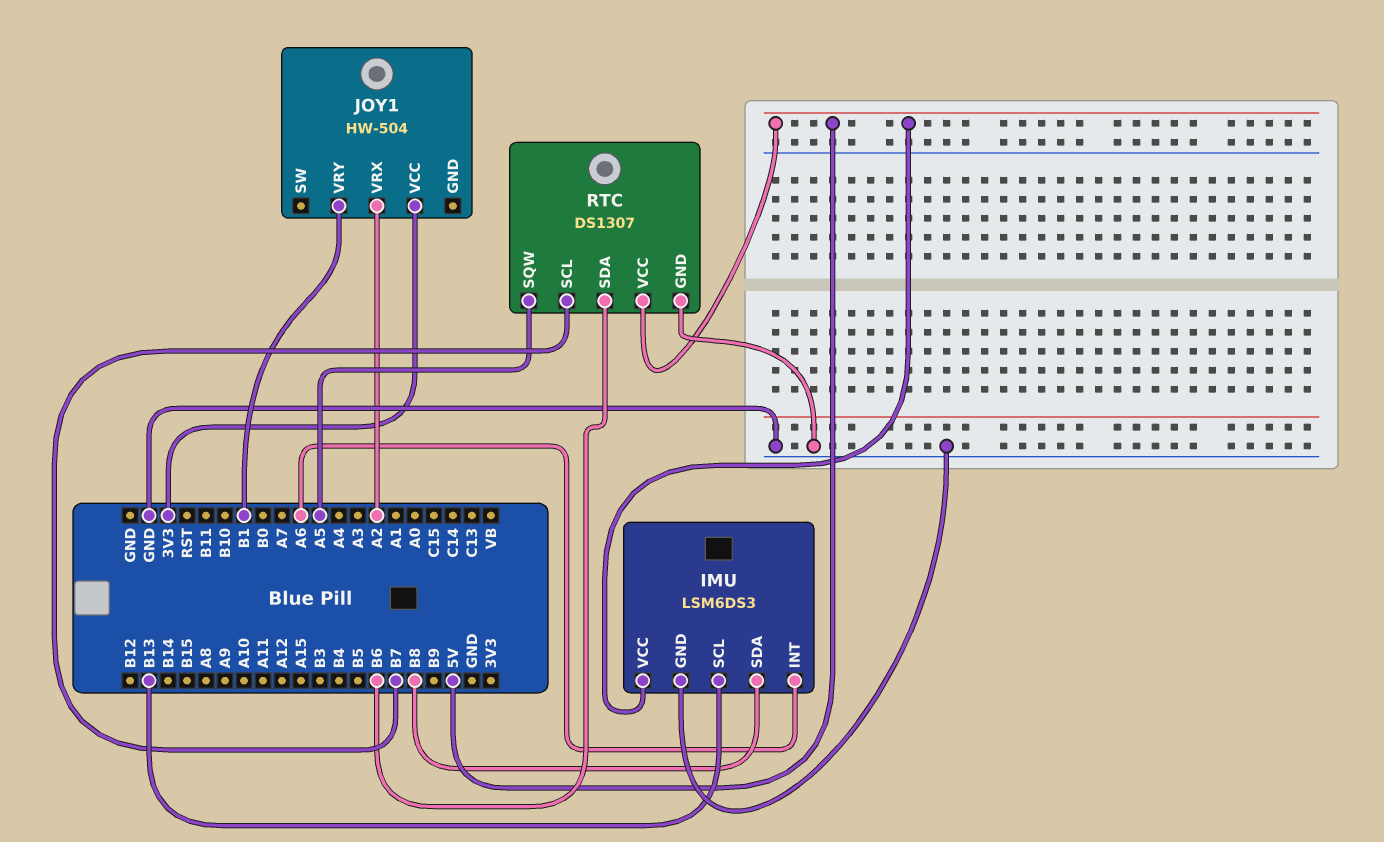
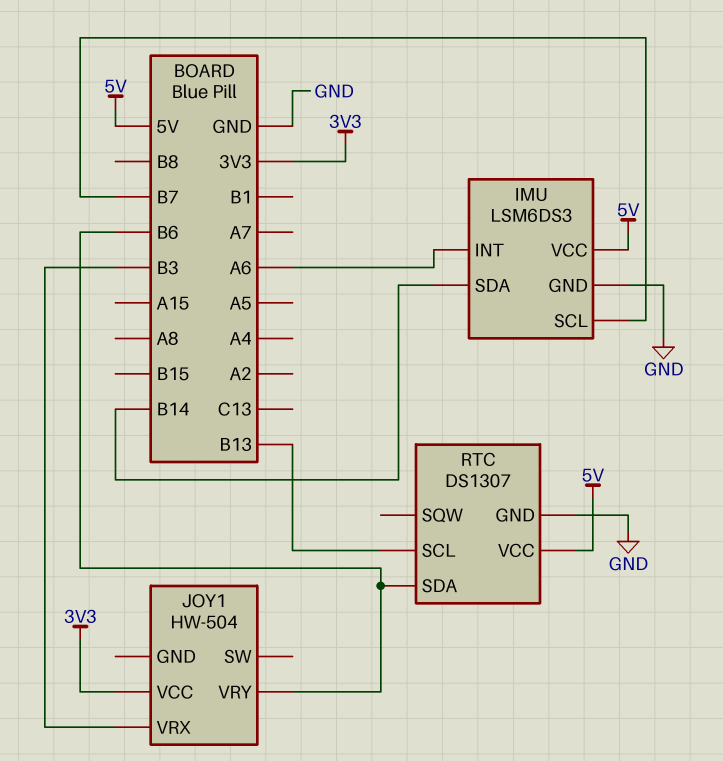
IMU pin SCL: B13 -> B7
IMU pin SDA: B8 -> B14
JOY1 pin VRX: A2 -> B3
JOY1 pin VRY: B1 -> B6
RTC pin SCL: B7 -> B13
RTC pin SQW: A5 -> none

